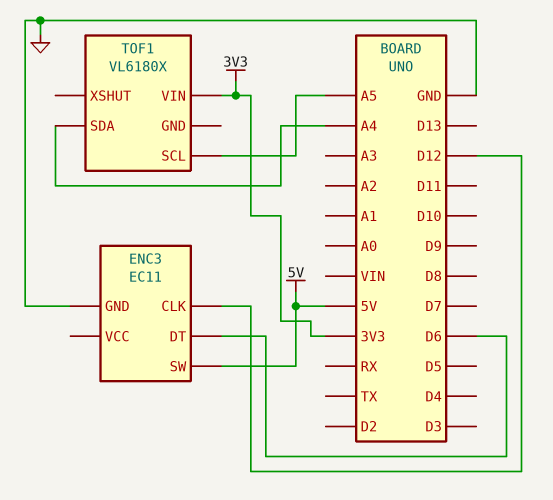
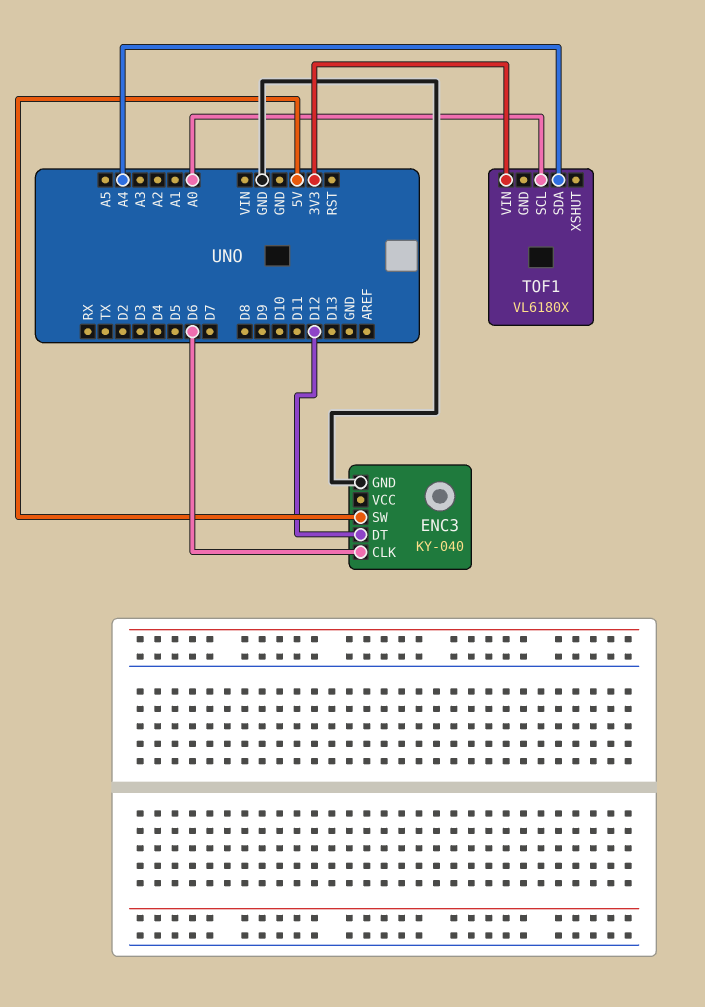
ENC3: EC11 -> KY-040
ENC3 pin CLK: D12 -> D6
ENC3 pin DT: D6 -> D12
TOF1 pin SCL: A5 -> A0

